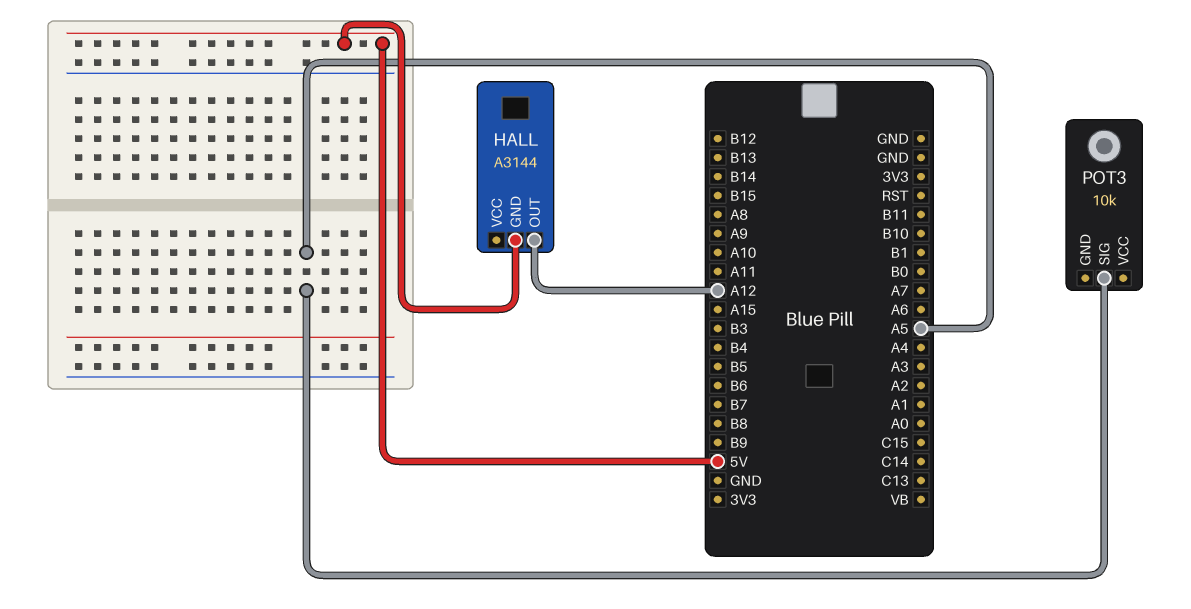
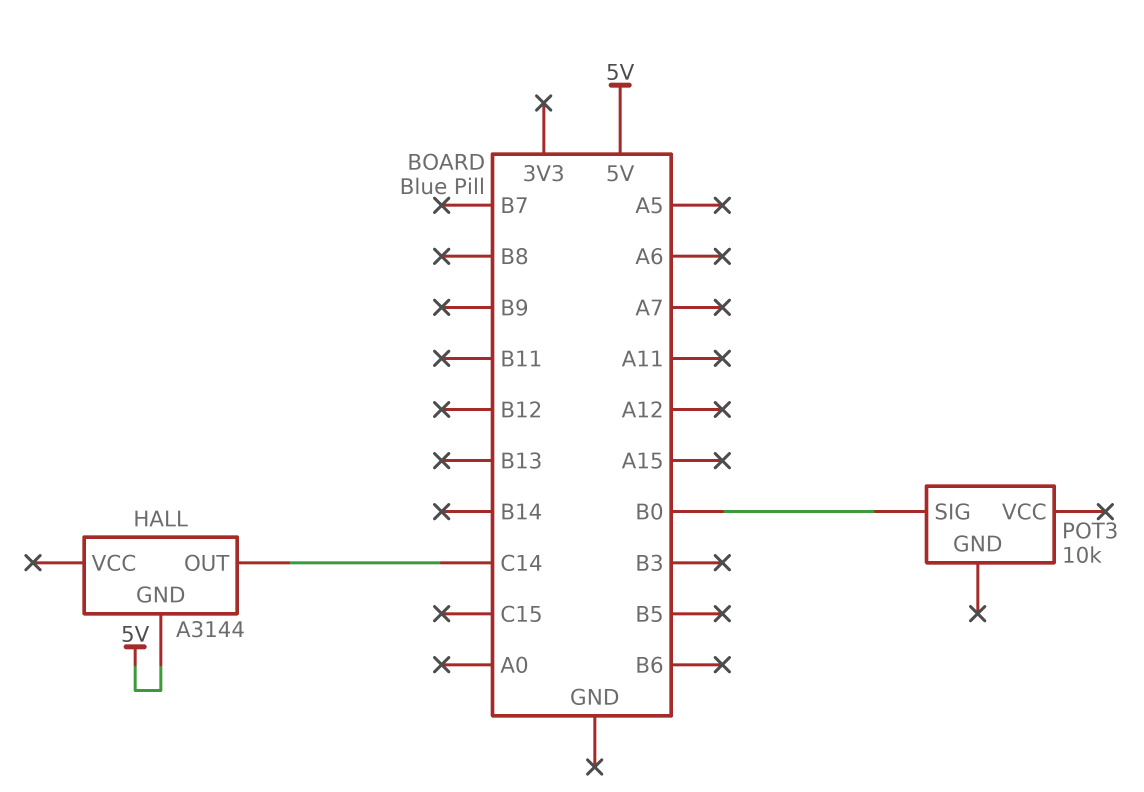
HALL pin OUT: A12 -> C14
POT3 pin SIG: A5 -> B0

